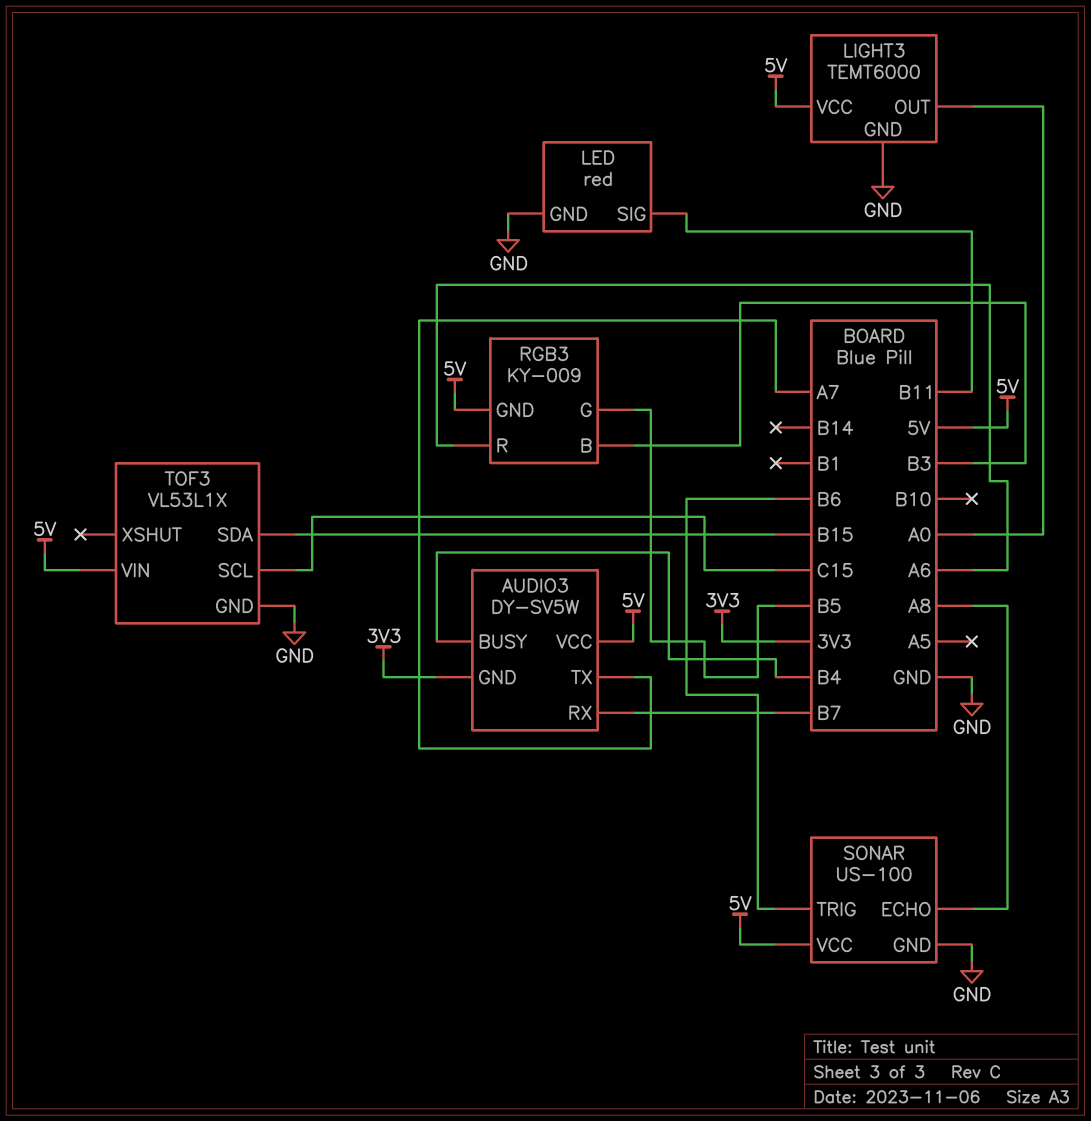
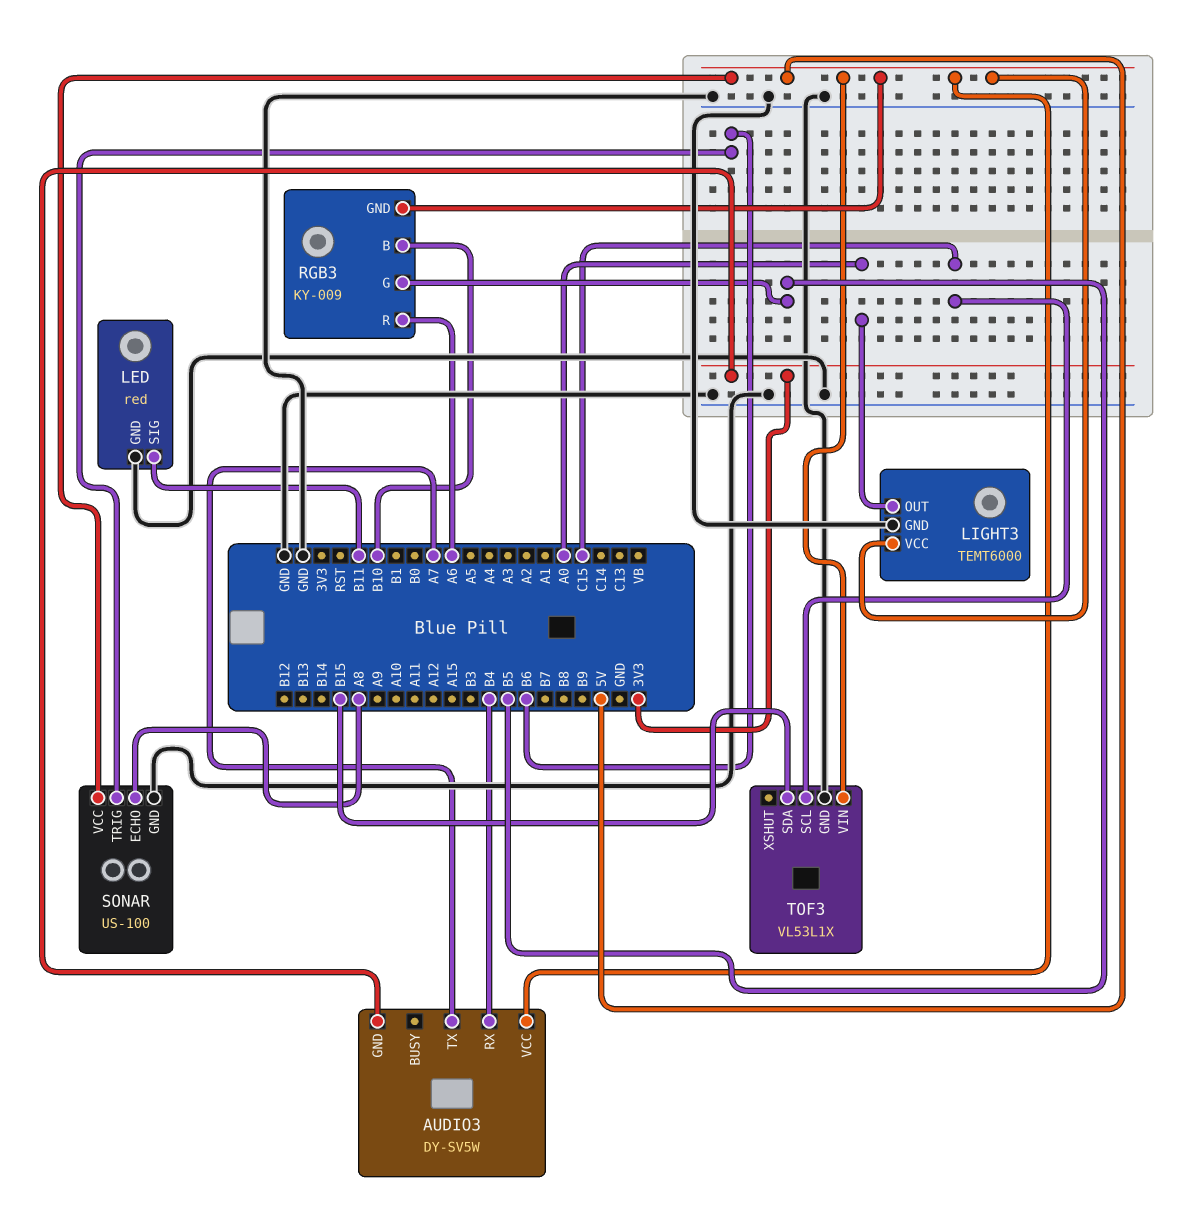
AUDIO3 pin BUSY: B4 -> none
AUDIO3 pin RX: B7 -> B4
RGB3 pin B: B3 -> B10

